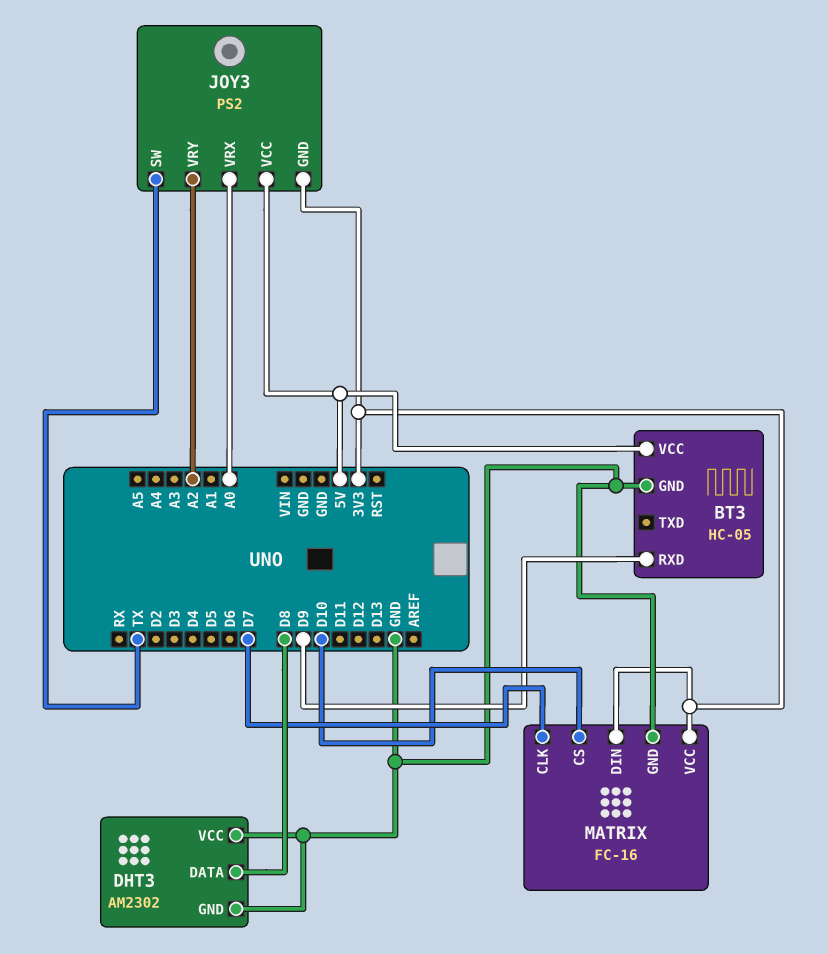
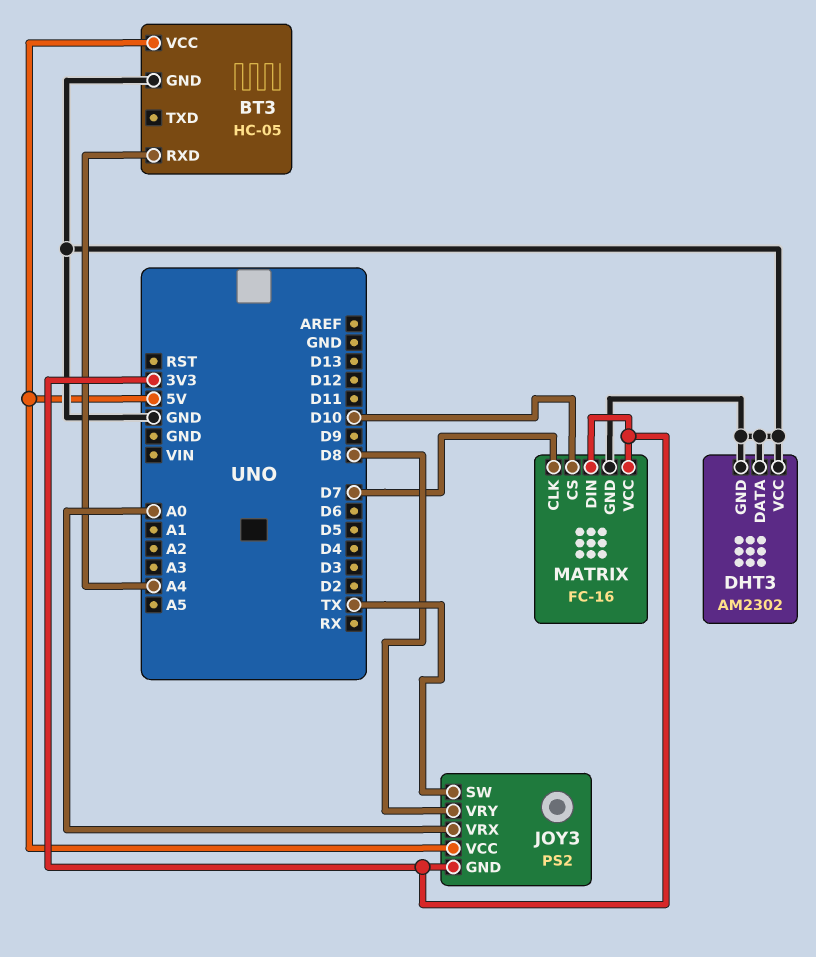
BT3 pin RXD: D9 -> A4
DHT3 pin DATA: D8 -> GND
JOY3 pin VRY: A2 -> D8

